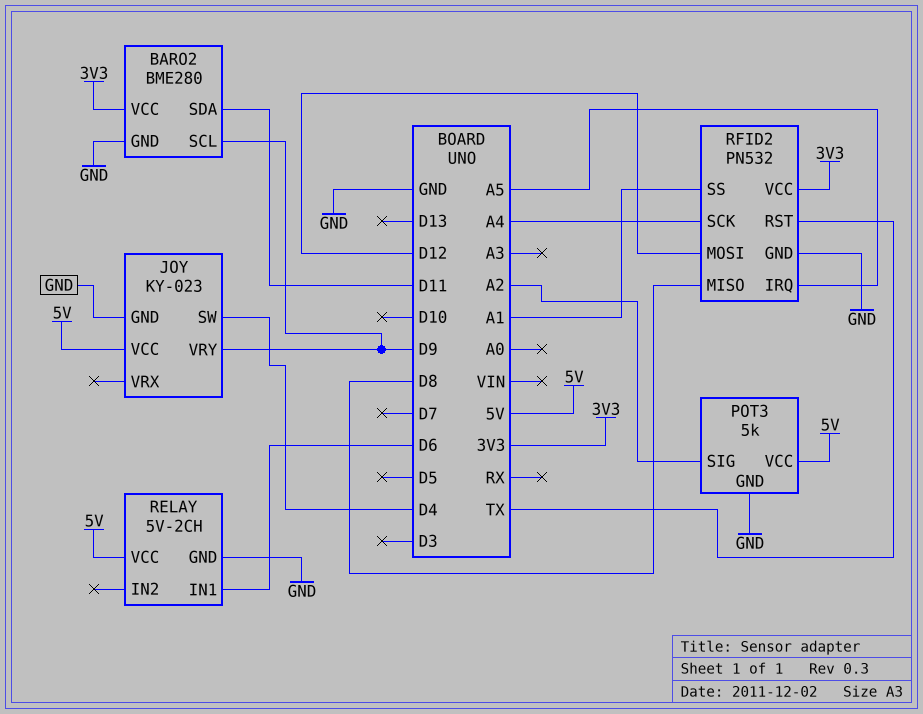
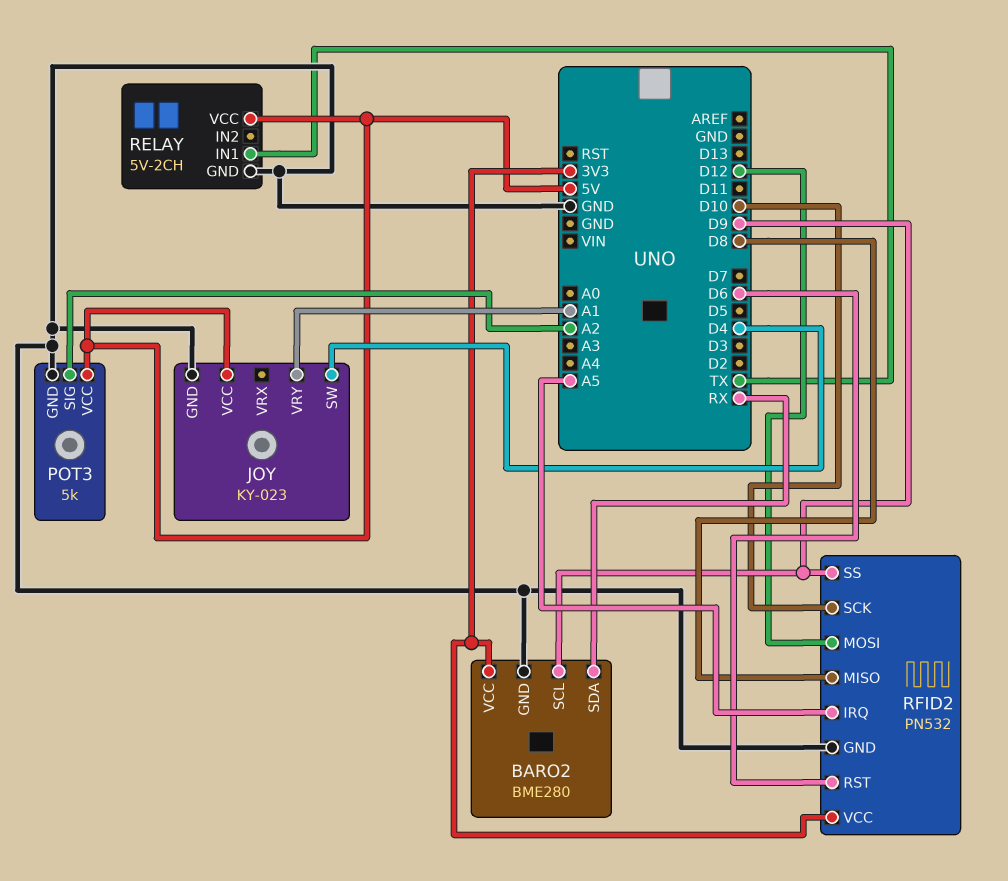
BARO2 pin SDA: D11 -> RX
JOY pin VRY: D9 -> A1
RELAY pin IN1: D6 -> TX
RFID2 pin RST: TX -> D6
RFID2 pin SCK: A4 -> D10
RFID2 pin SS: A1 -> D9

